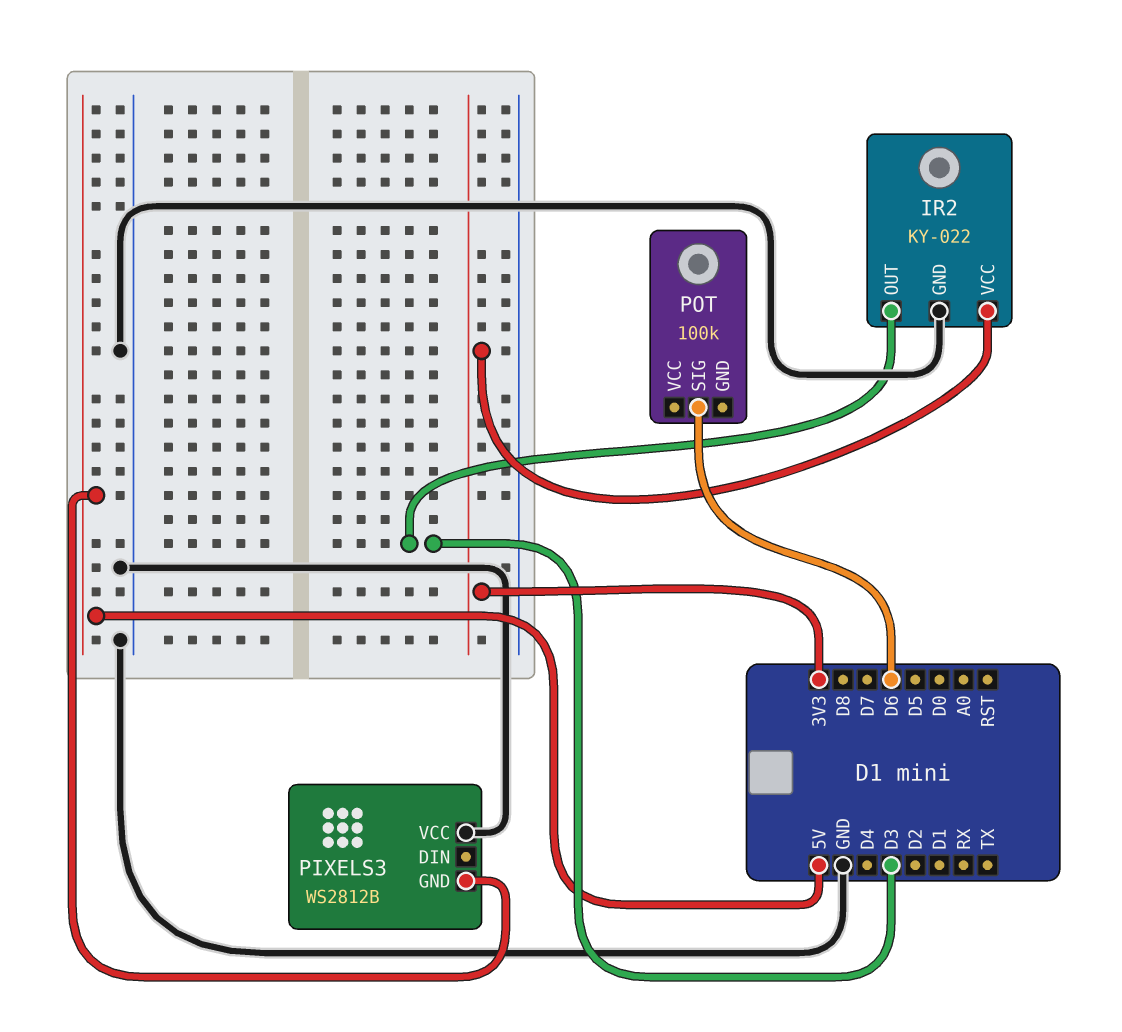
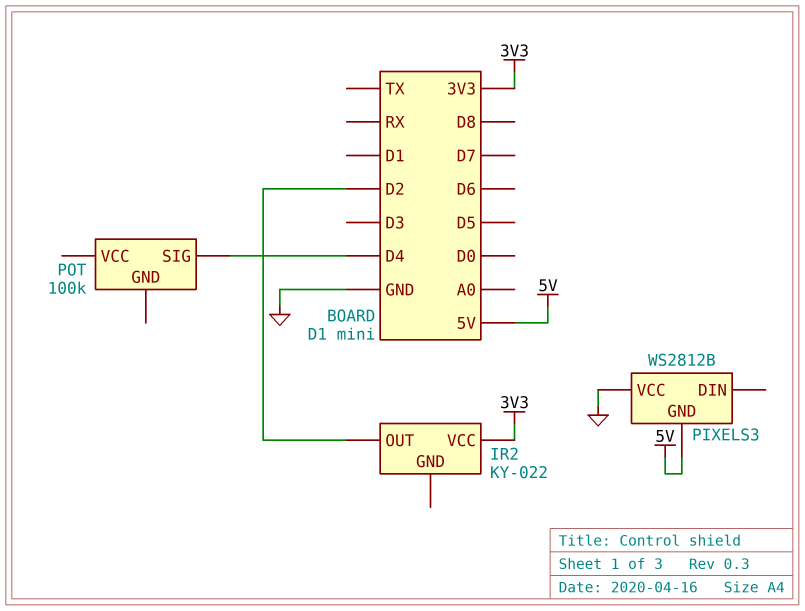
IR2 pin GND: GND -> none
IR2 pin OUT: D3 -> D2
POT pin SIG: D6 -> D4

